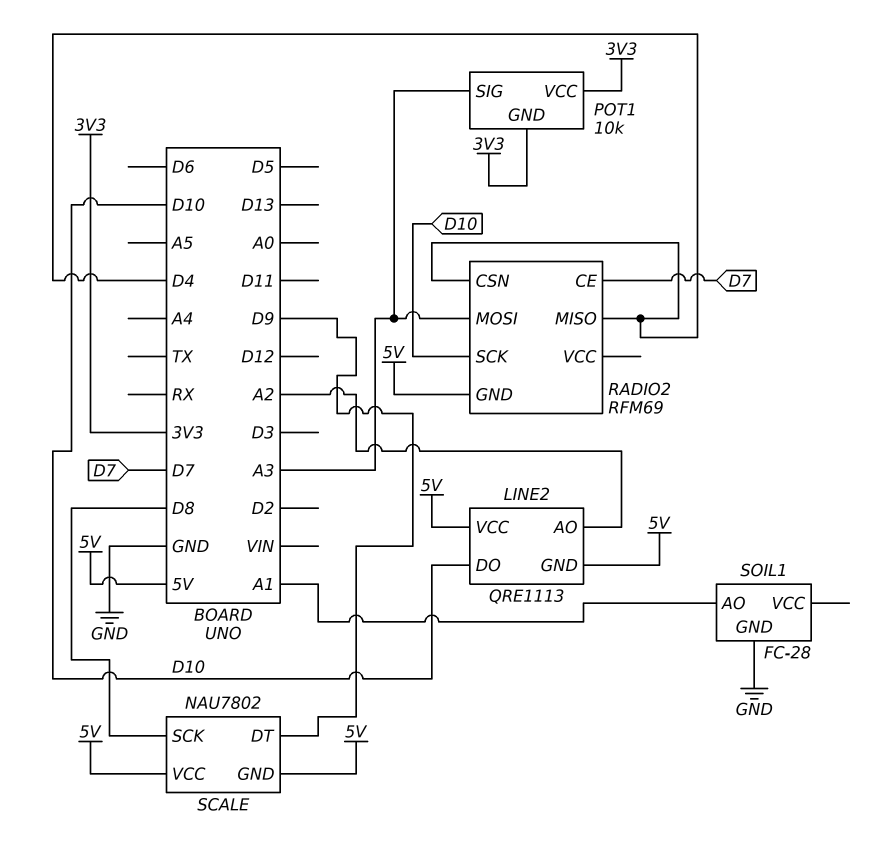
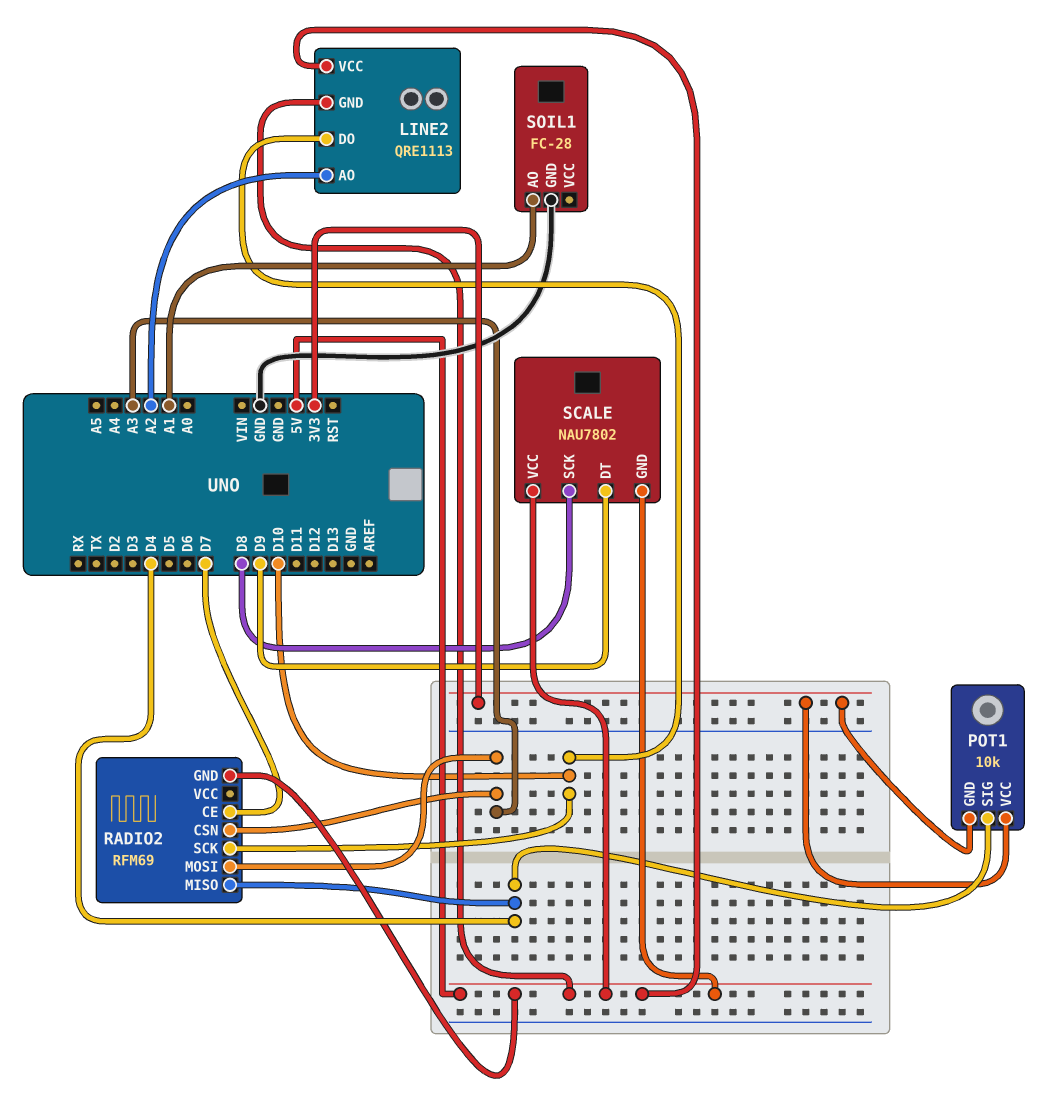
POT1 pin SIG: A3 -> D4
RADIO2 pin CSN: D4 -> A3

